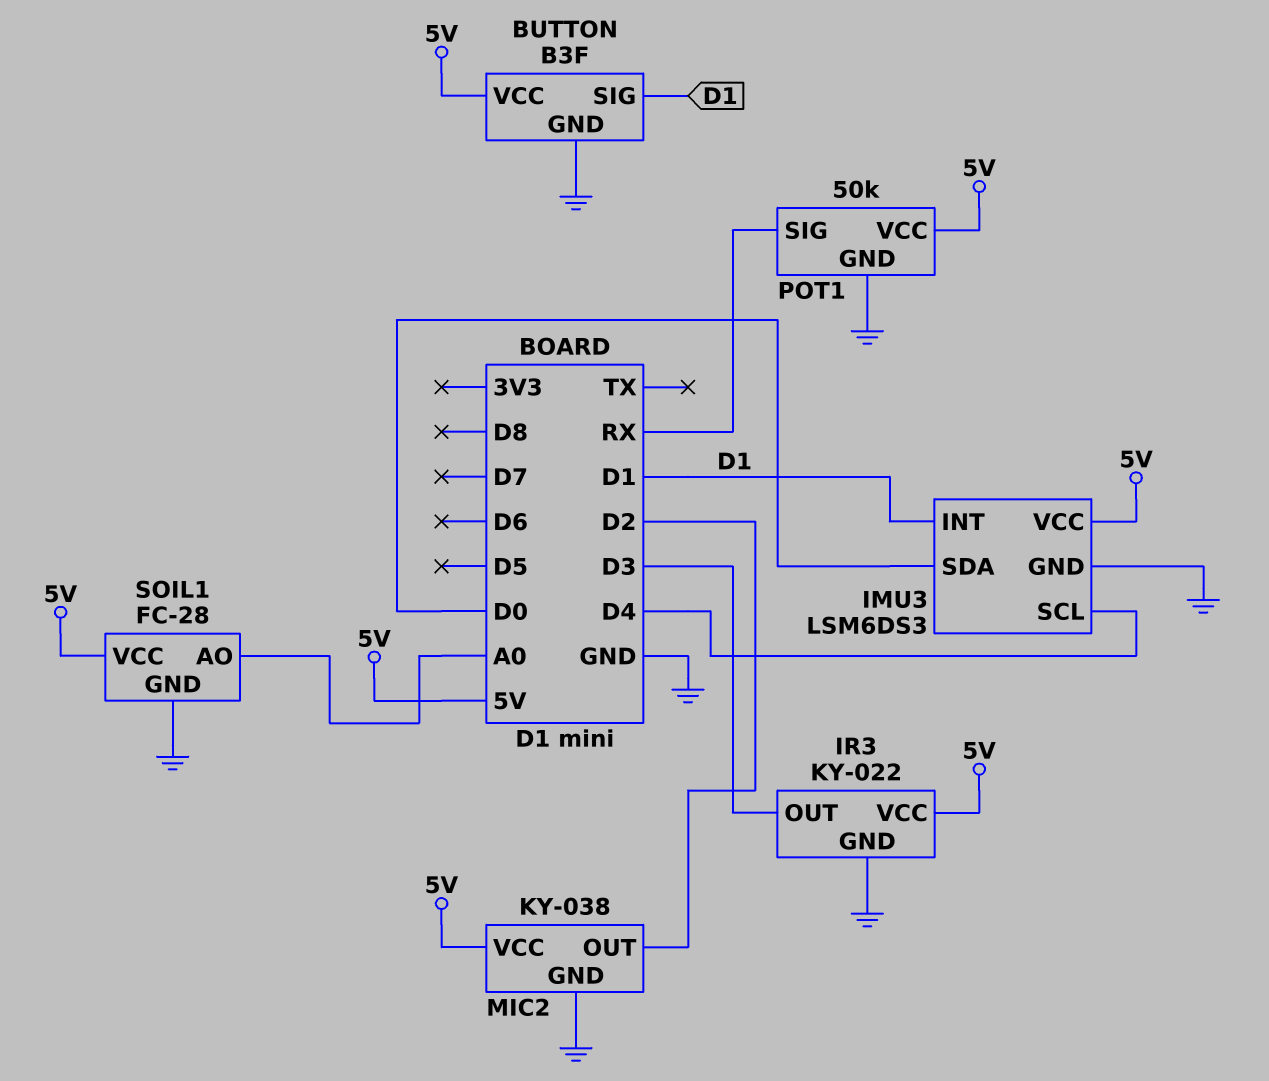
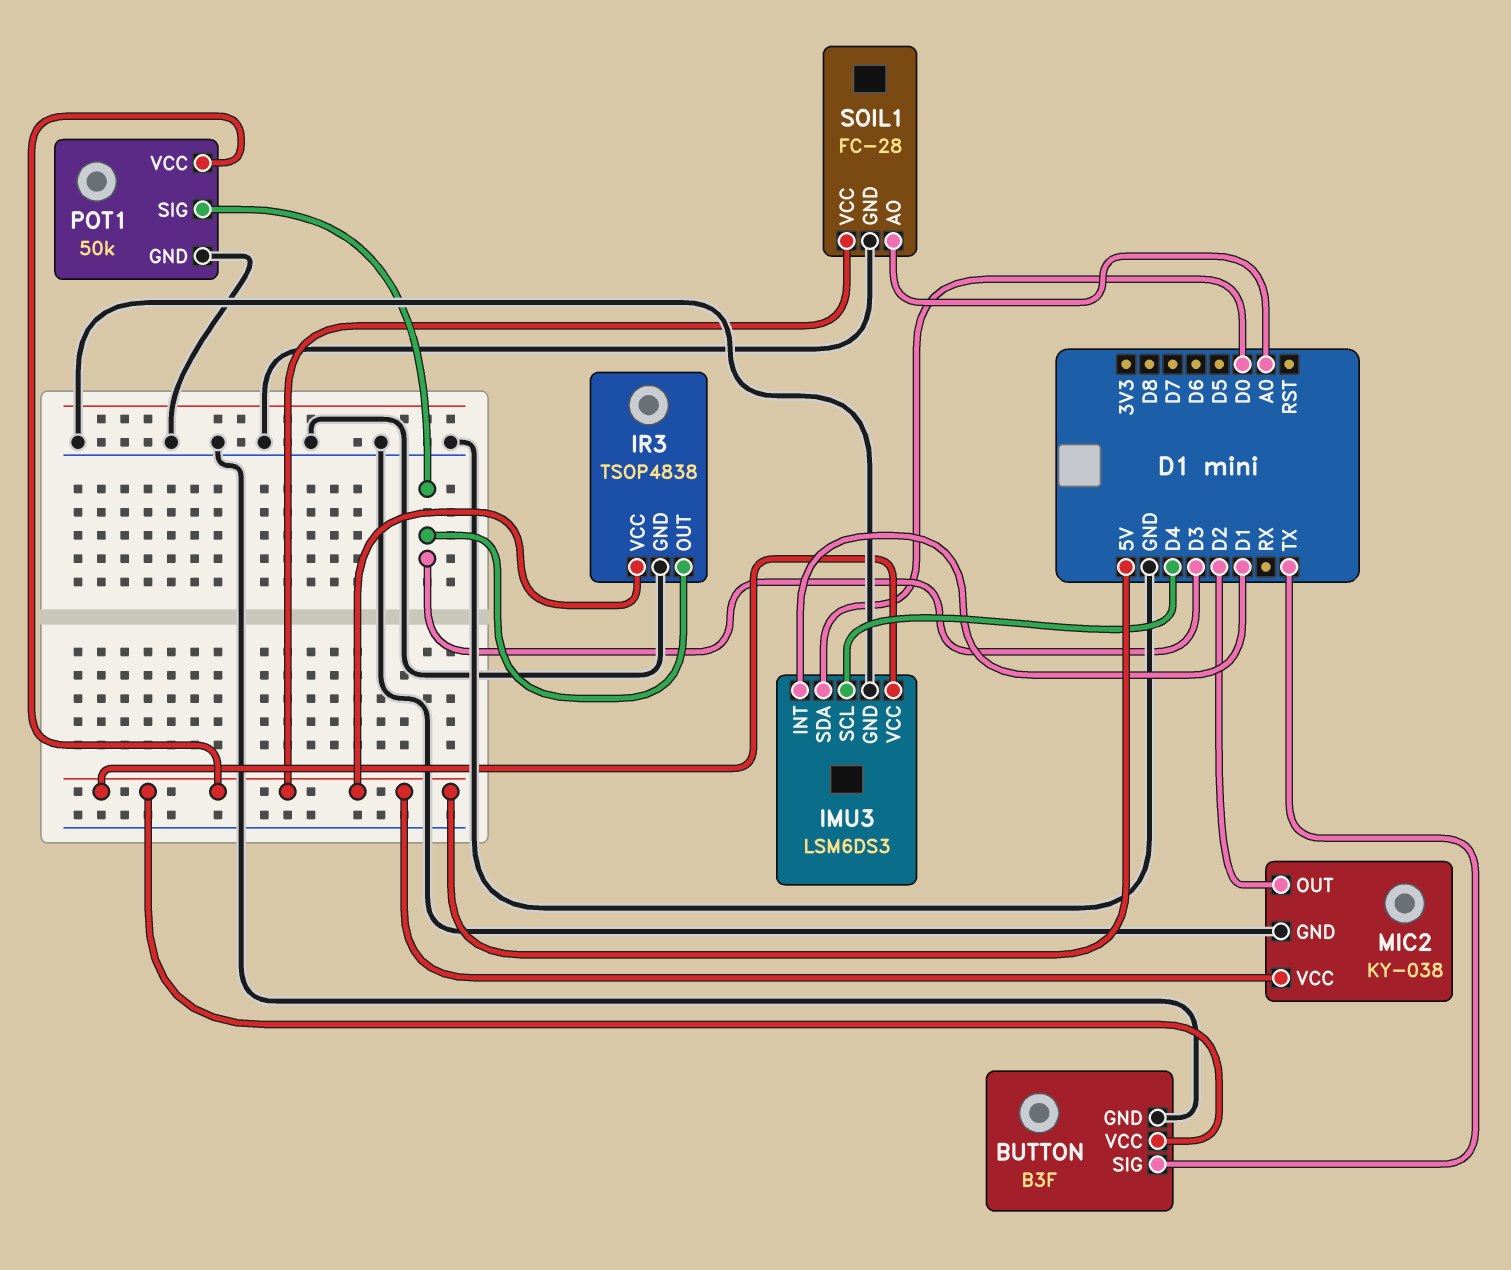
BUTTON pin SIG: D1 -> TX
IR3: KY-022 -> TSOP4838
POT1 pin SIG: RX -> D3

